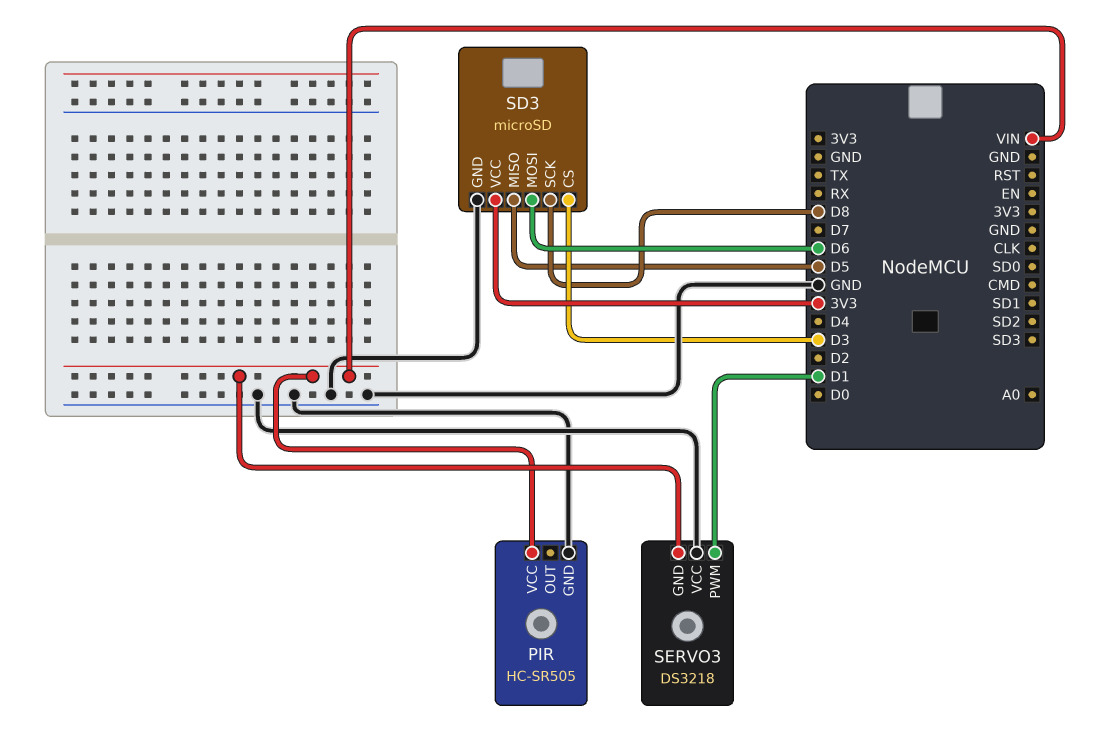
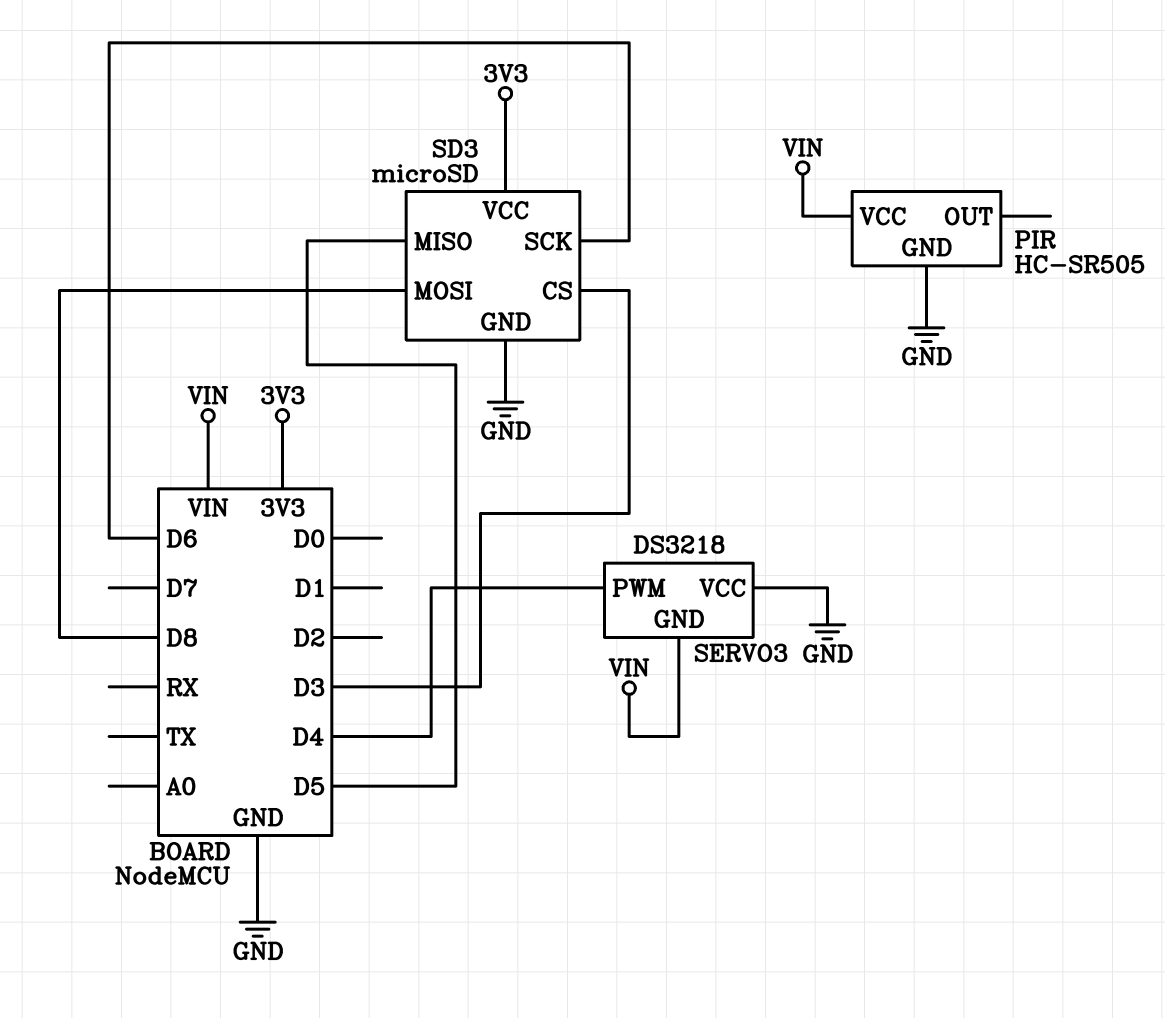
SD3 pin MOSI: D6 -> D8
SD3 pin SCK: D8 -> D6
SERVO3 pin PWM: D1 -> D4

